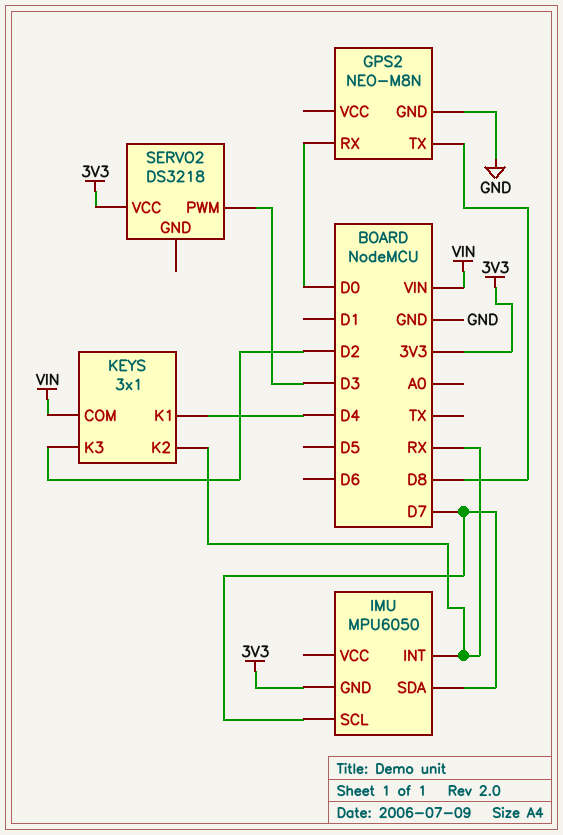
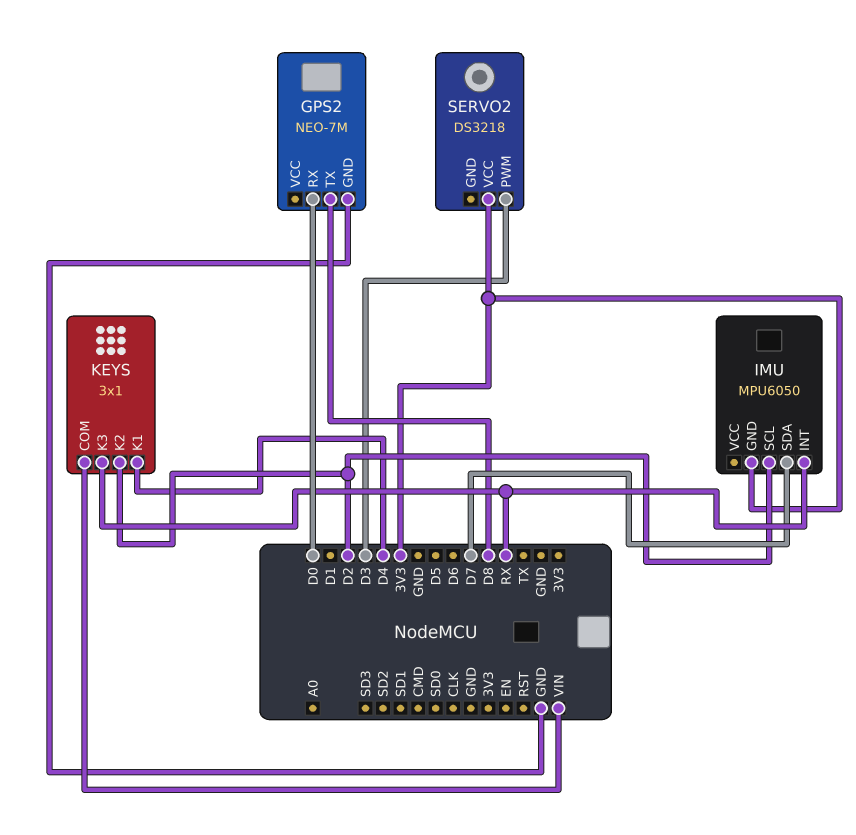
GPS2: NEO-M8N -> NEO-7M
IMU pin SCL: D7 -> D2
KEYS pin K2: RX -> D2
KEYS pin K3: D2 -> RX

